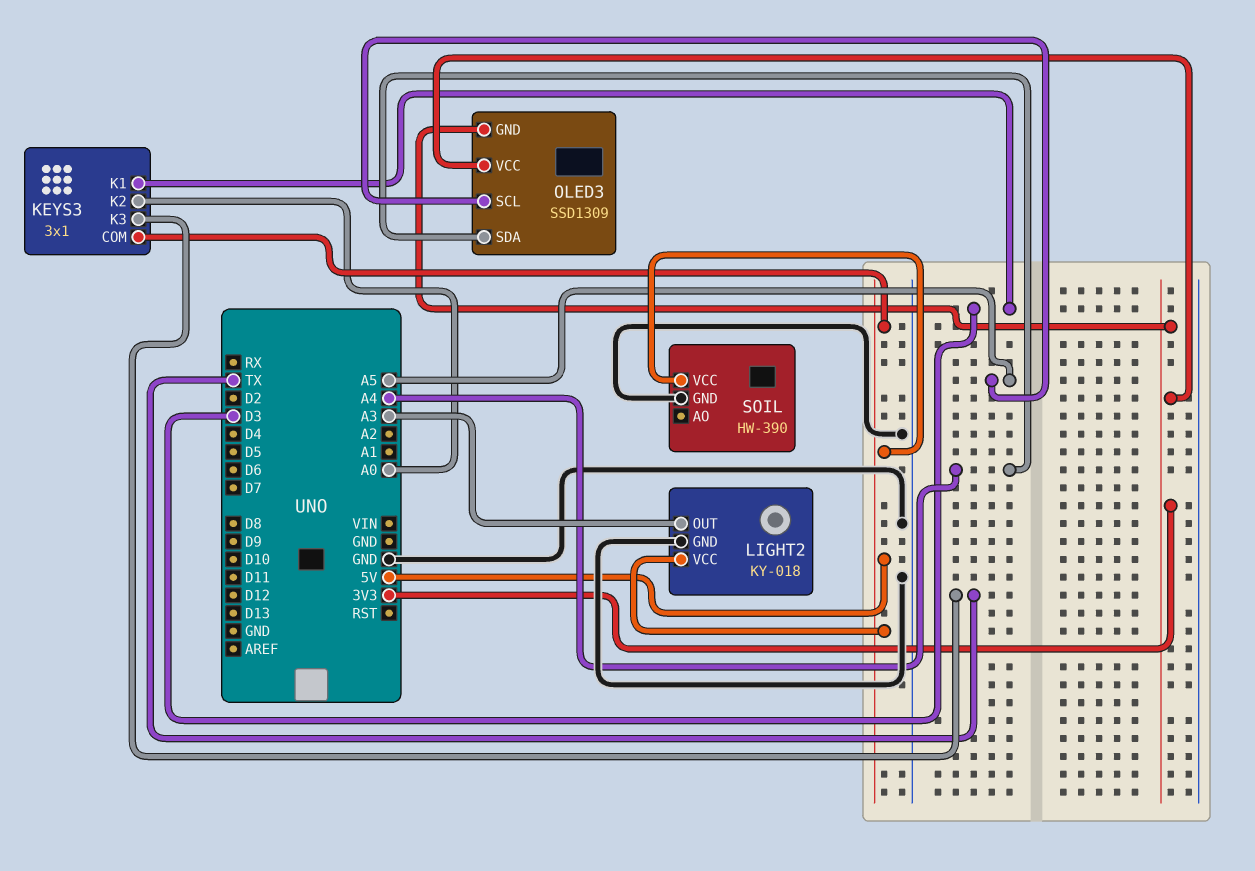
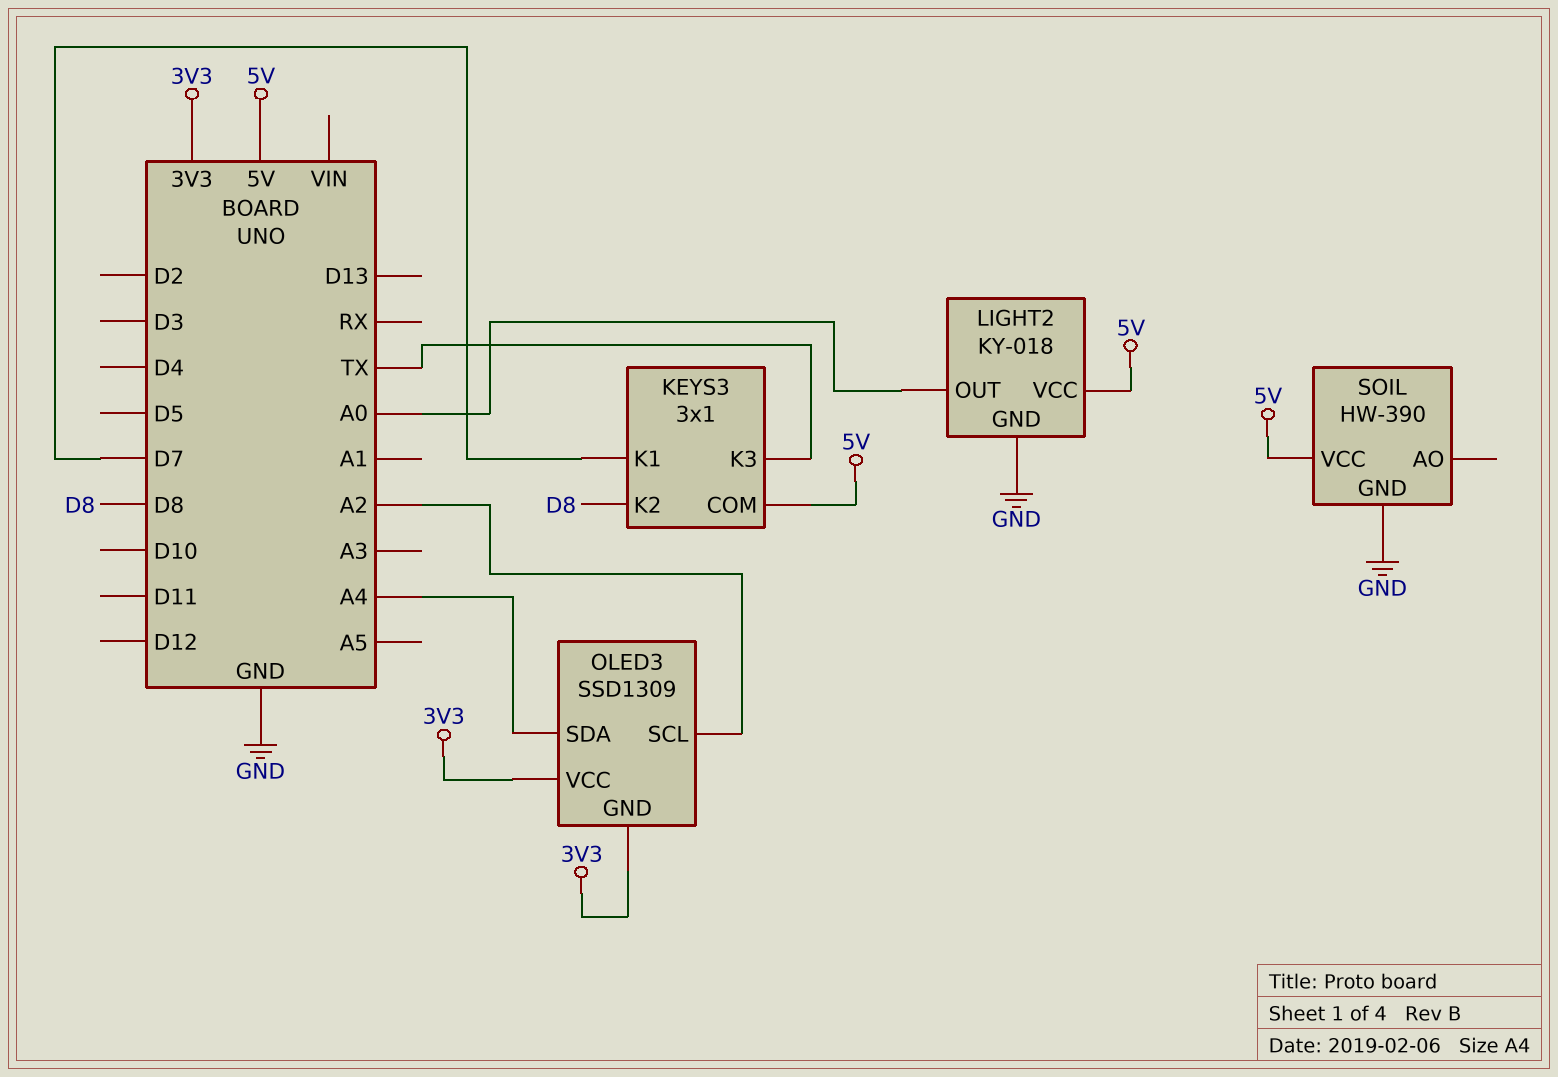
KEYS3 pin K1: D3 -> D7
KEYS3 pin K2: A0 -> D8
LIGHT2 pin OUT: A3 -> A0
OLED3 pin SCL: A5 -> A2

